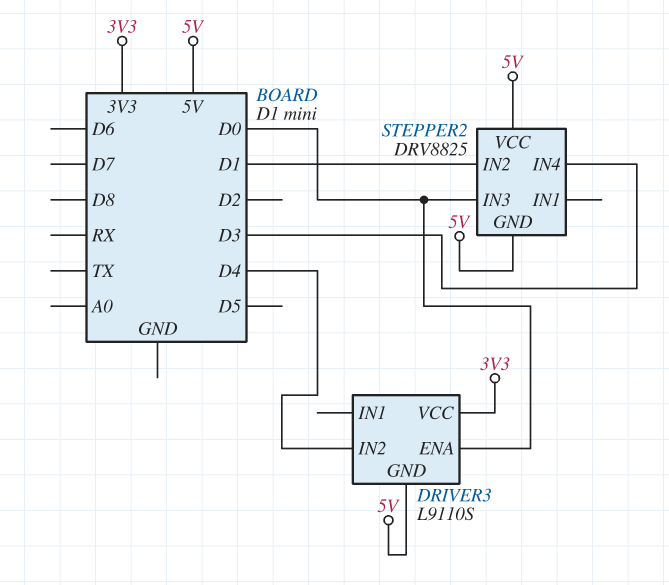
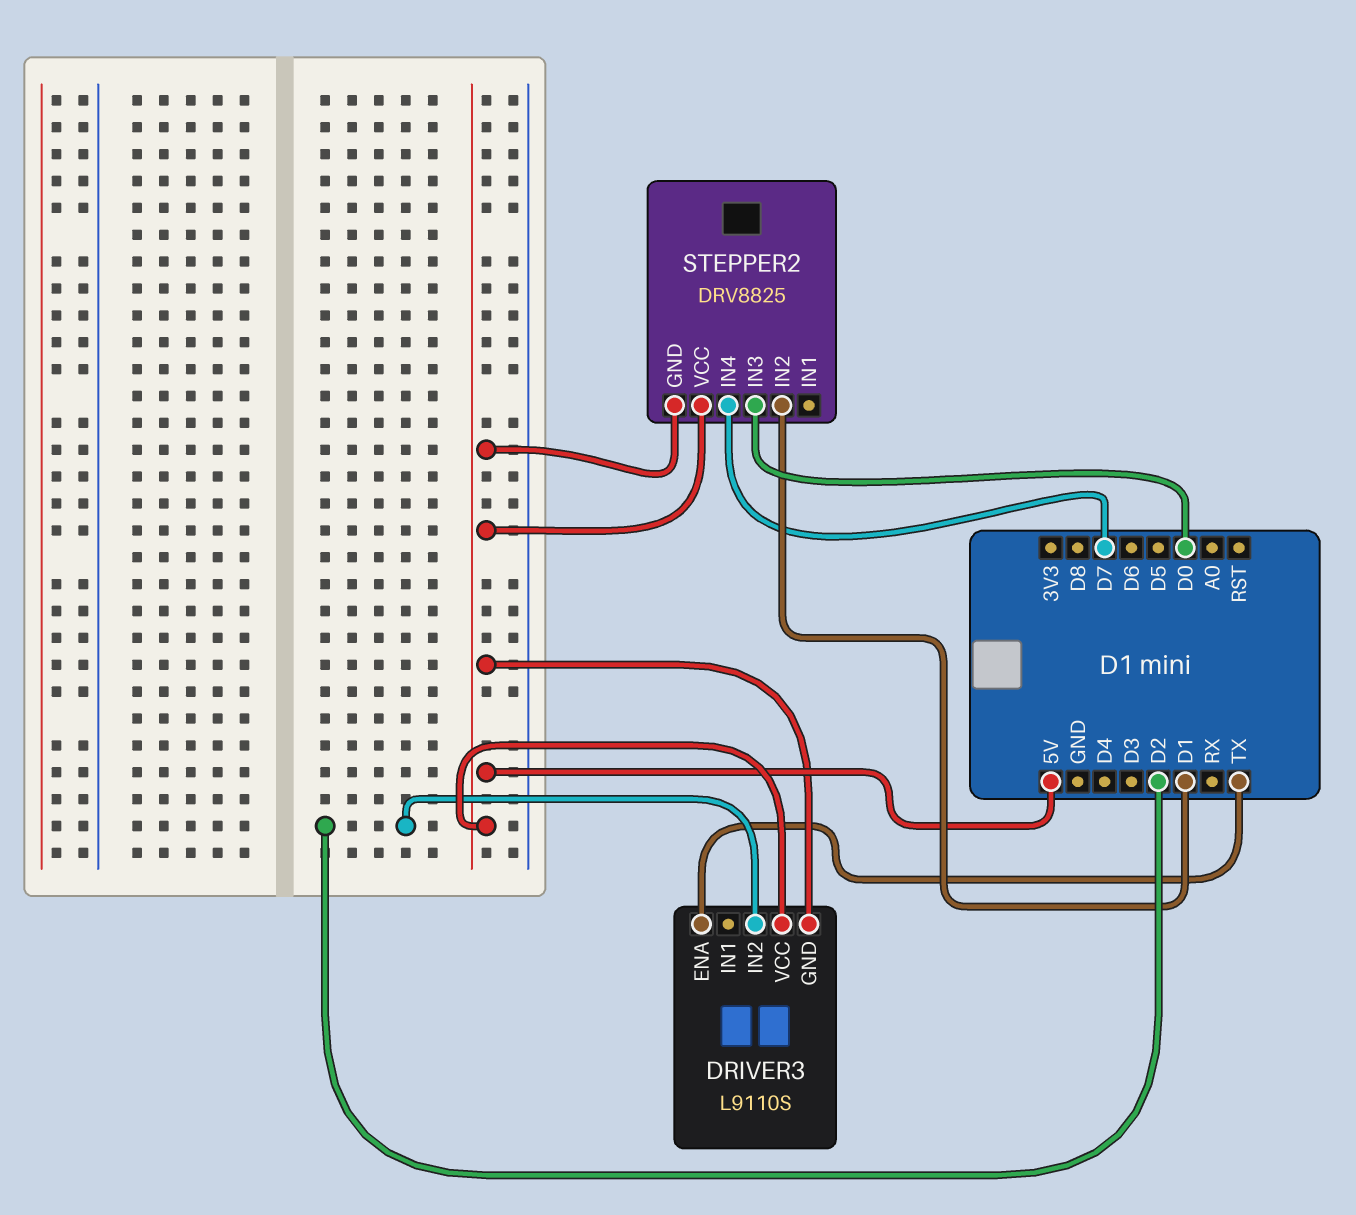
DRIVER3 pin ENA: D0 -> TX
DRIVER3 pin IN2: D4 -> D2
DRIVER3 pin VCC: 3V3 -> 5V
STEPPER2 pin IN4: D3 -> D7

